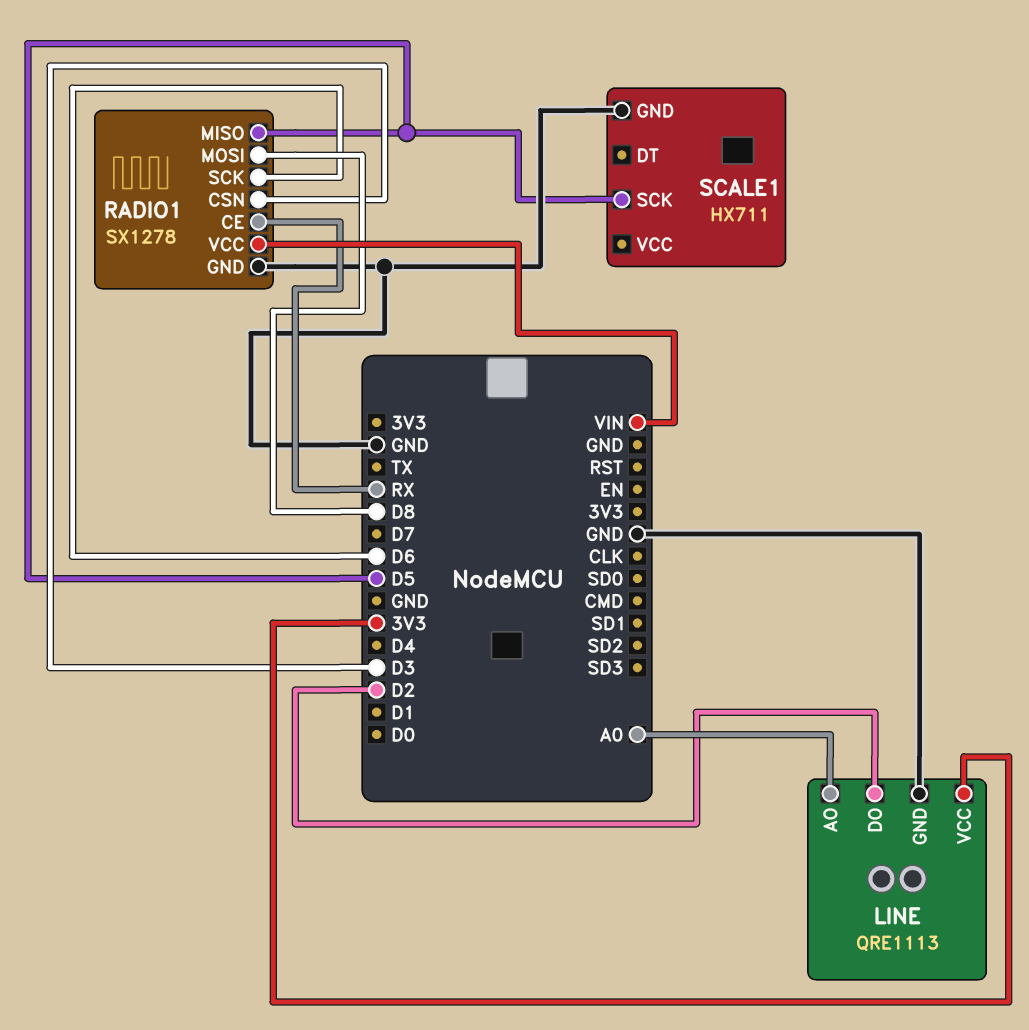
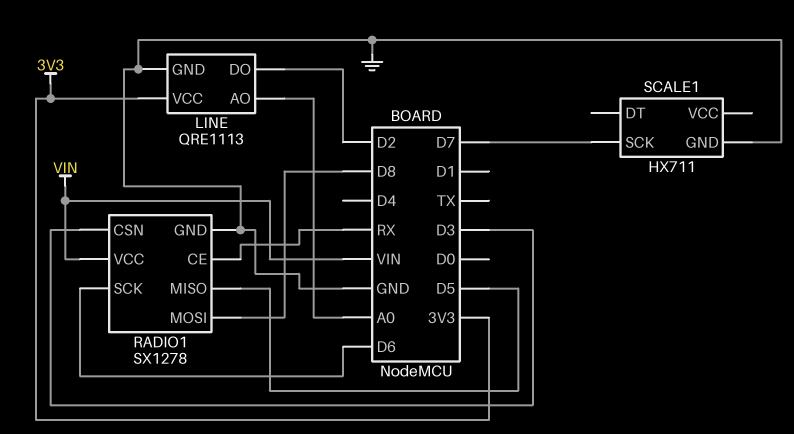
SCALE1 pin SCK: D5 -> D7

